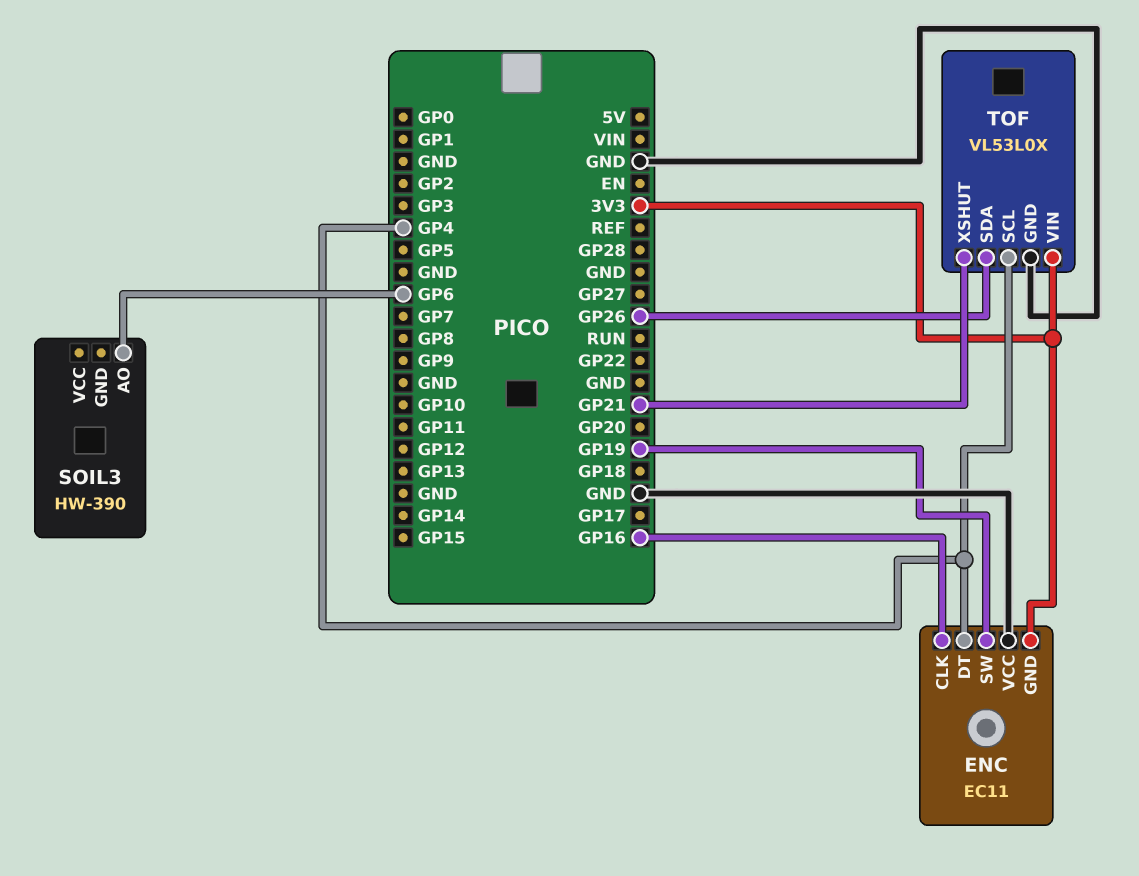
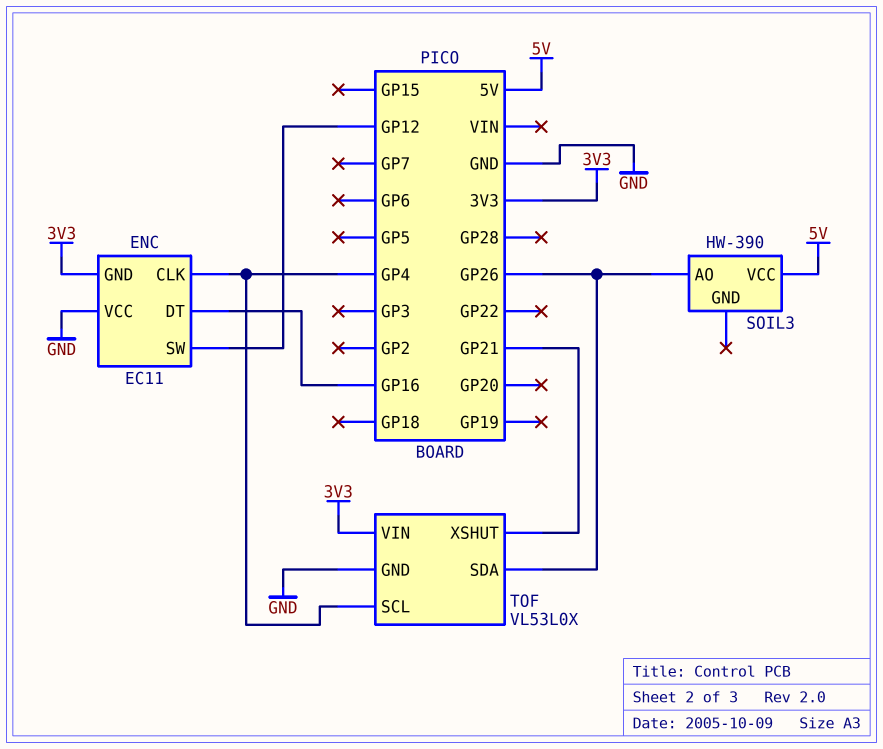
ENC pin CLK: GP16 -> GP4
ENC pin DT: GP4 -> GP16
ENC pin SW: GP19 -> GP12
SOIL3 pin AO: GP6 -> GP26
SOIL3 pin VCC: none -> 5V

